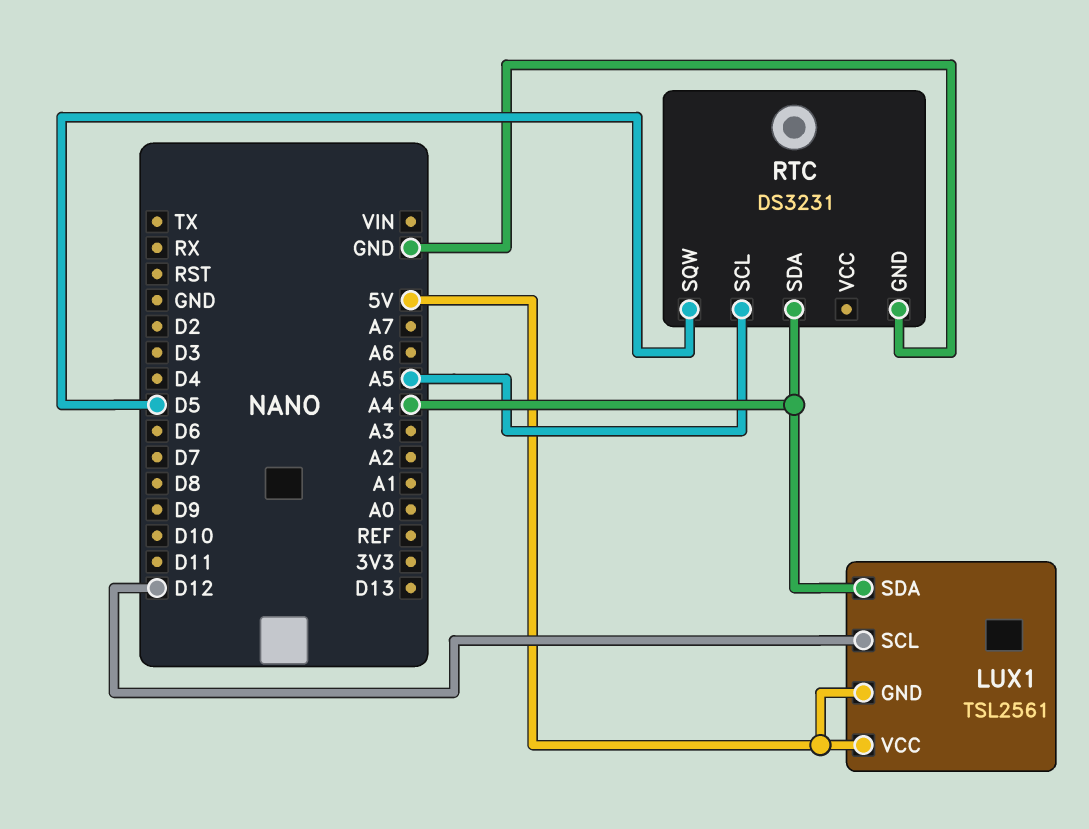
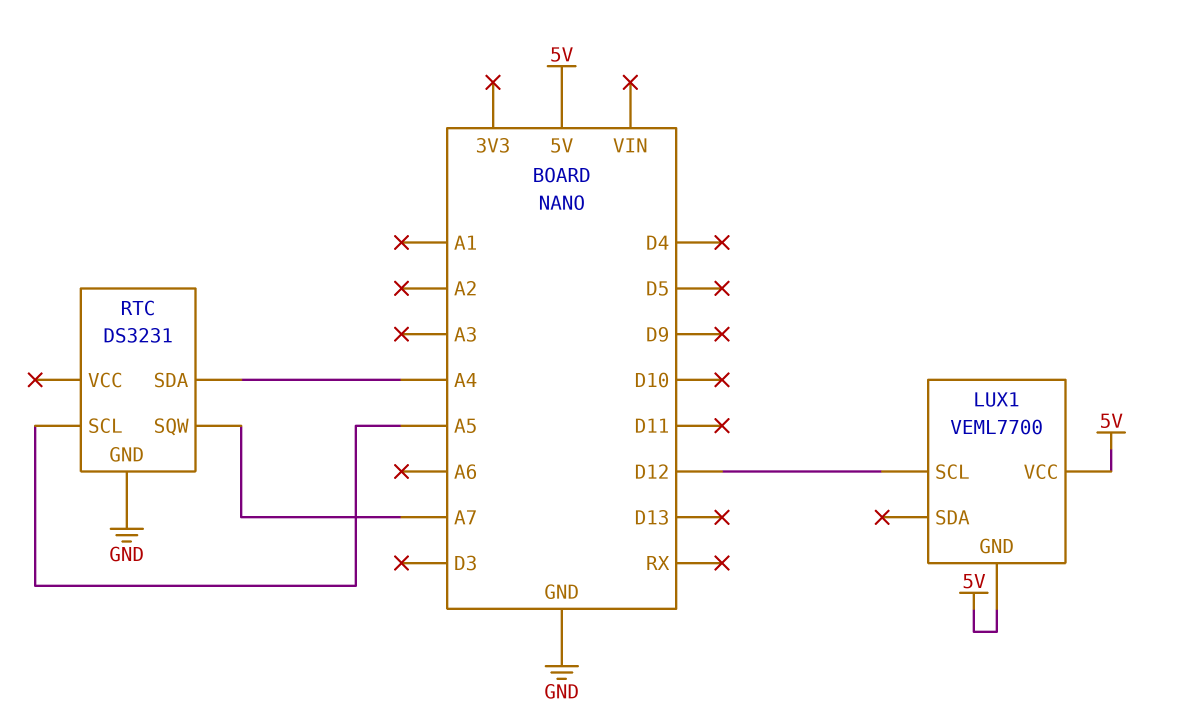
LUX1: TSL2561 -> VEML7700
LUX1 pin SDA: A4 -> none
RTC pin SQW: D5 -> A7

